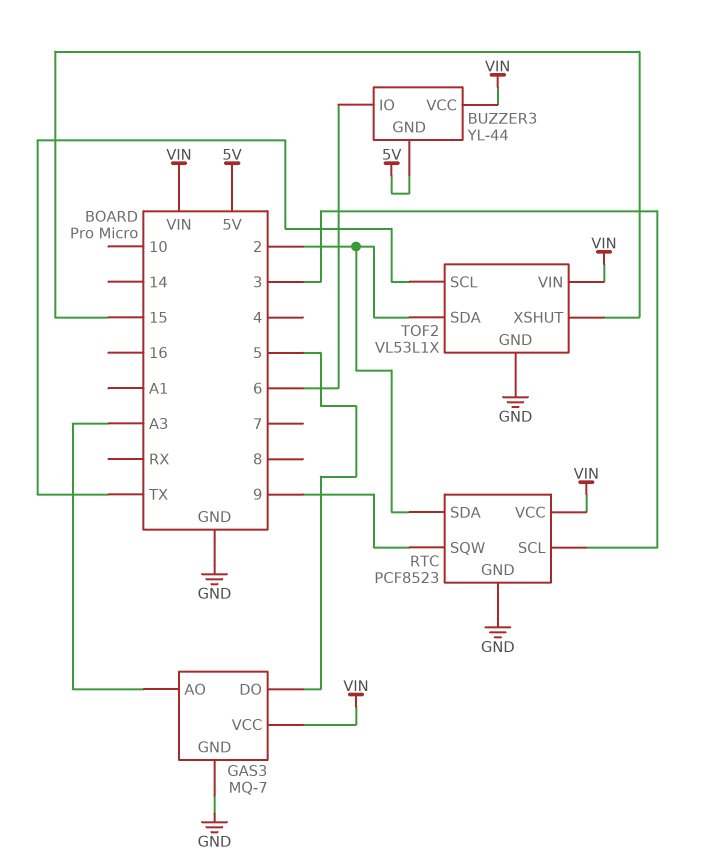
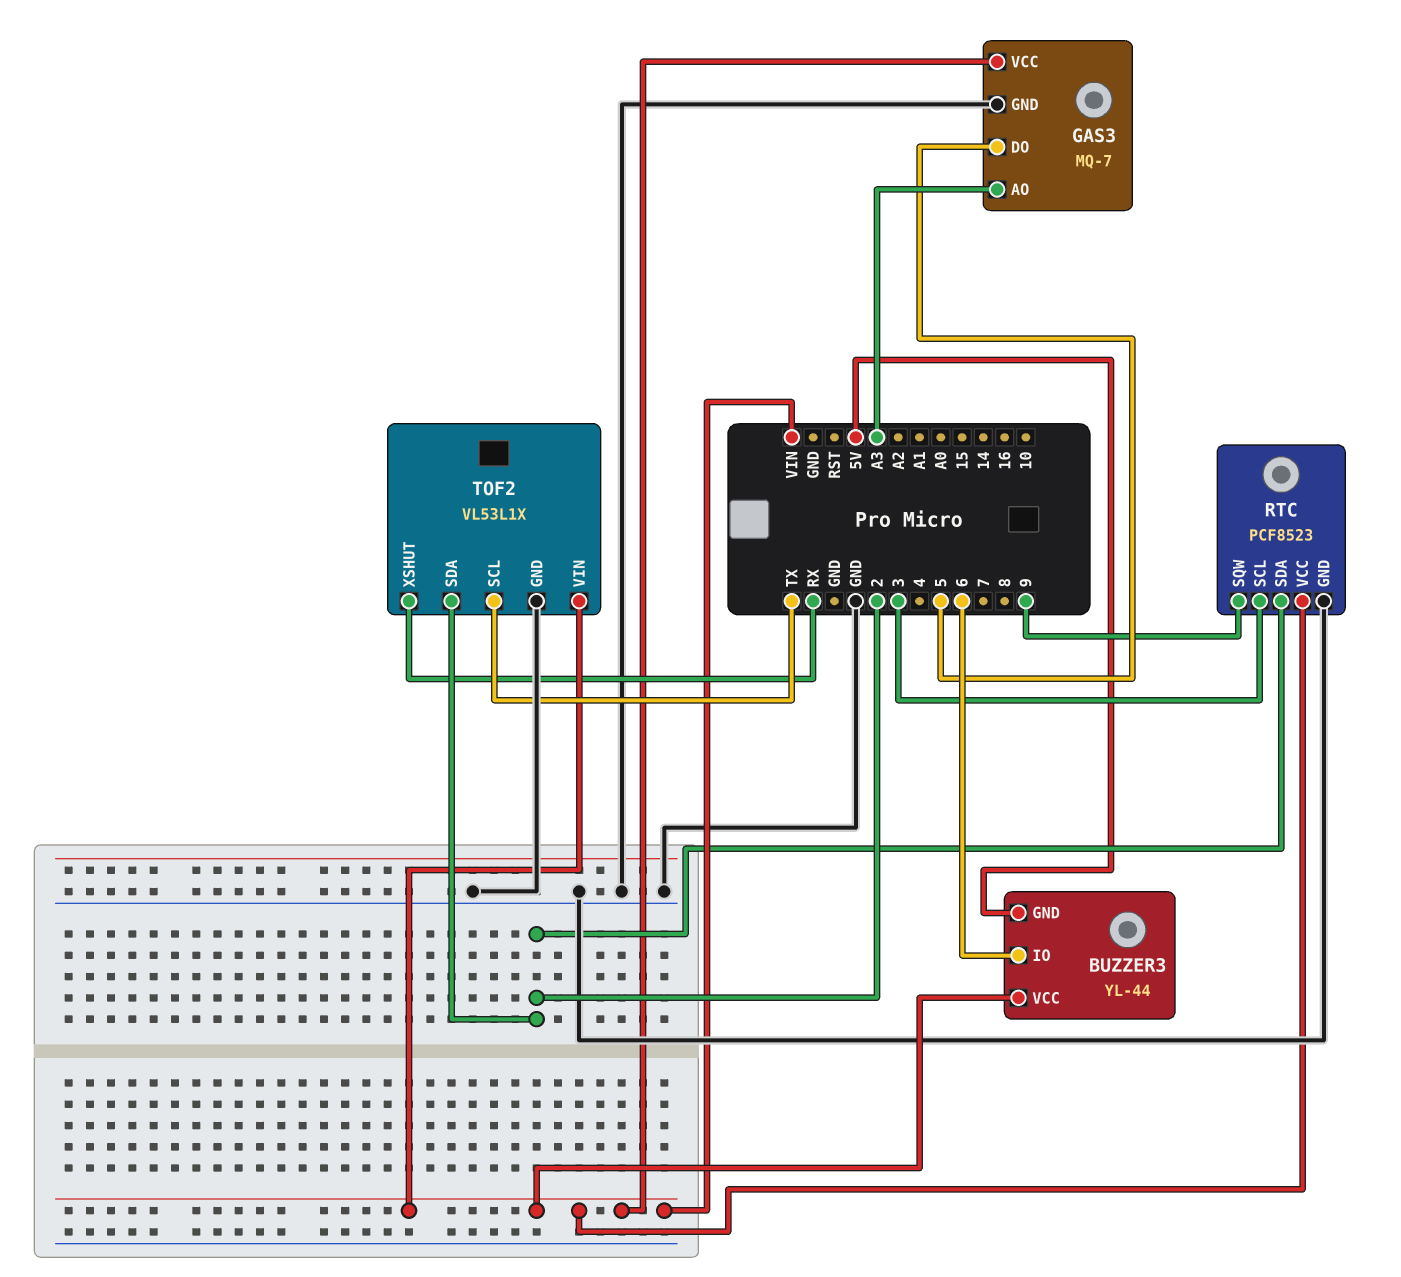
TOF2 pin XSHUT: 15 -> RX

